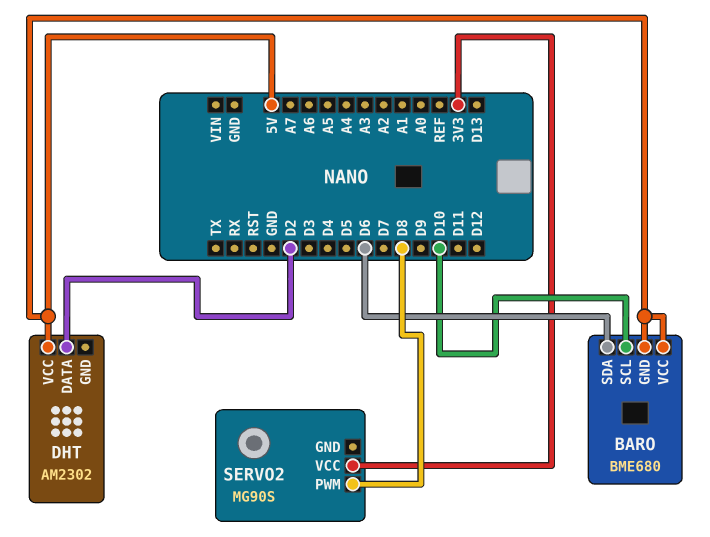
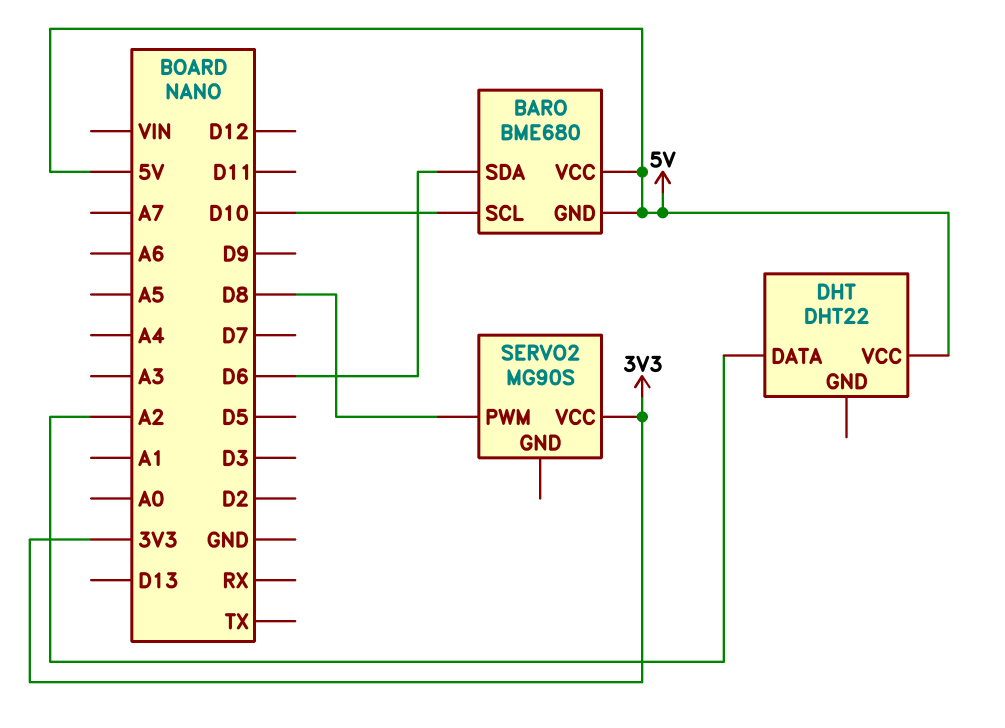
DHT: AM2302 -> DHT22
DHT pin DATA: D2 -> A2

